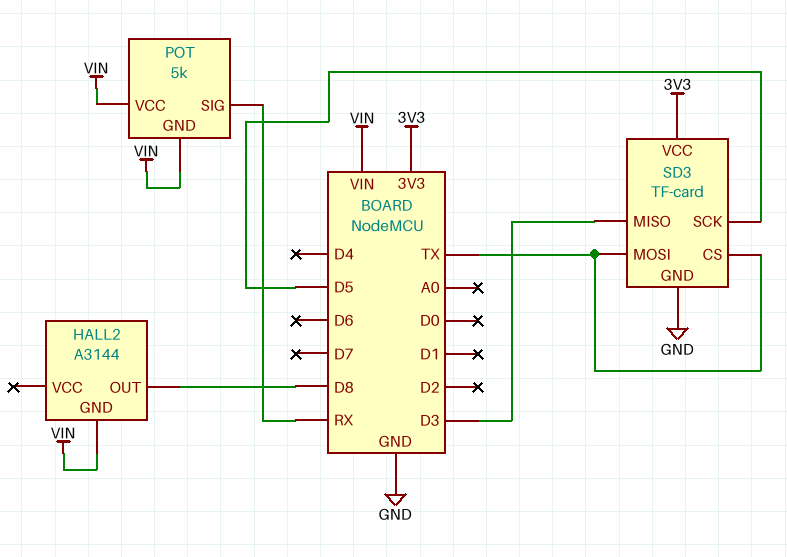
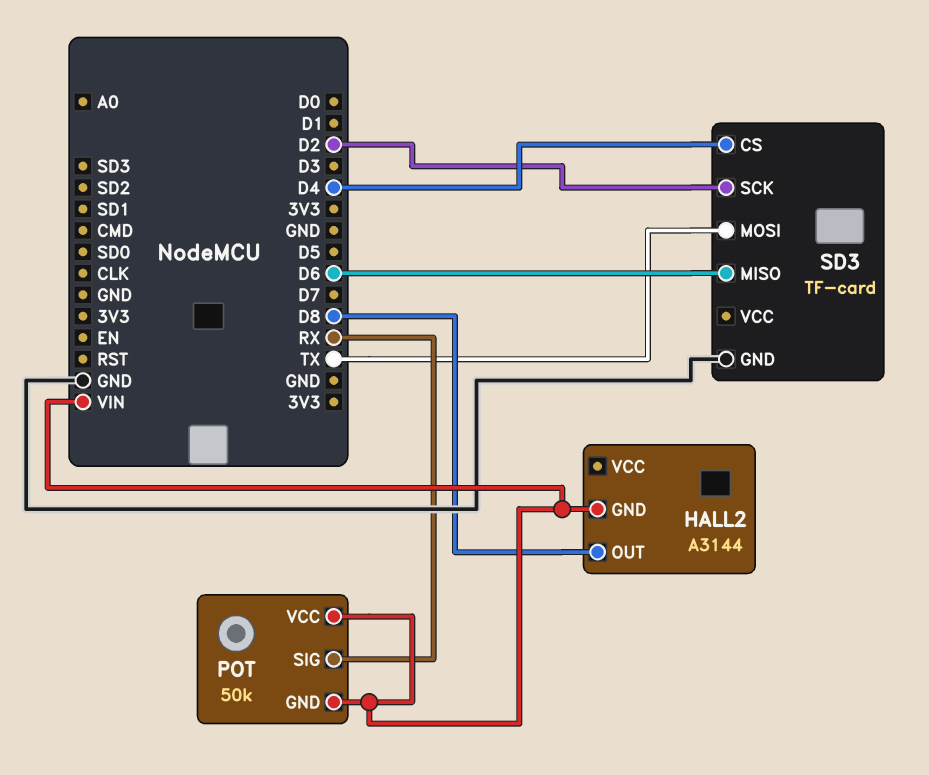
POT: 5k -> 50k
SD3 pin CS: TX -> D4
SD3 pin MISO: D3 -> D6
SD3 pin SCK: D5 -> D2
SD3 pin VCC: 3V3 -> none

